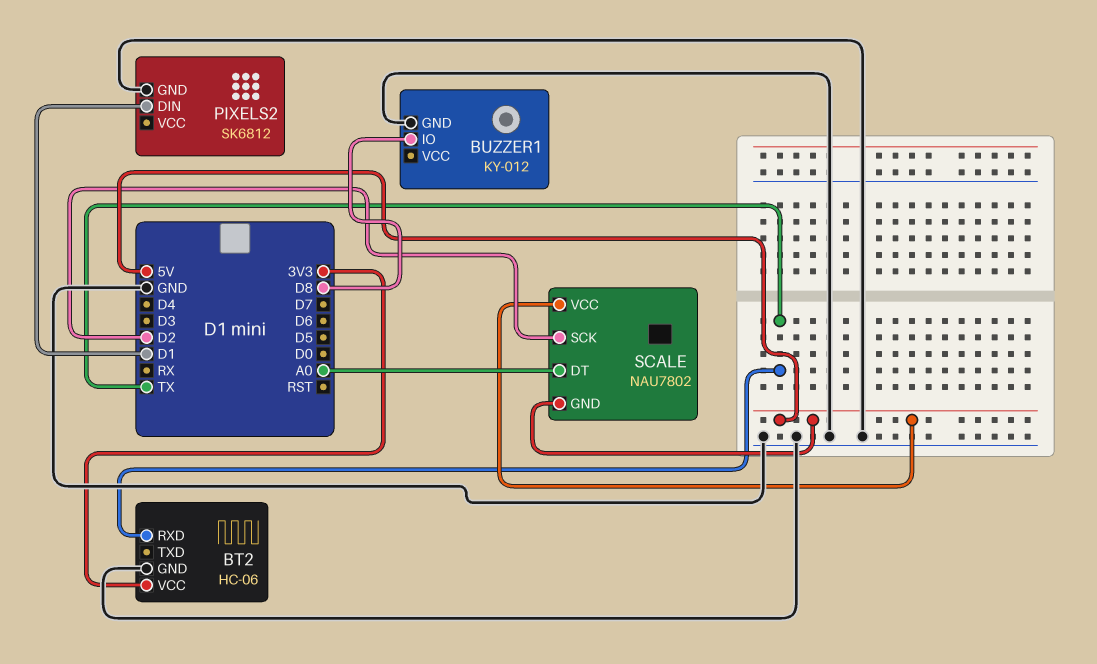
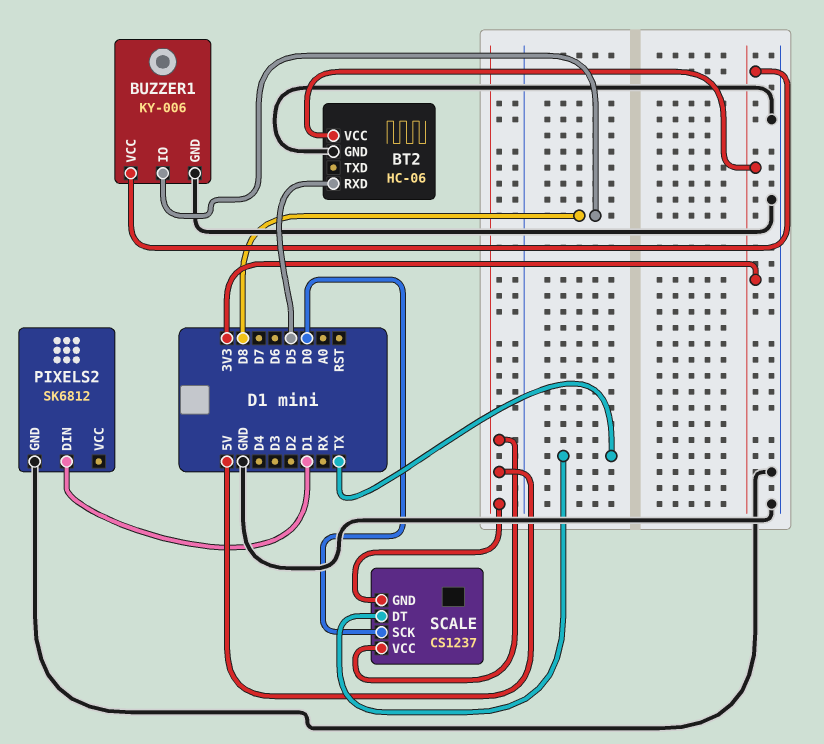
BT2 pin RXD: TX -> D5
BUZZER1: KY-012 -> KY-006
BUZZER1 pin VCC: none -> 3V3
SCALE: NAU7802 -> CS1237
SCALE pin DT: A0 -> TX
SCALE pin SCK: D2 -> D0

